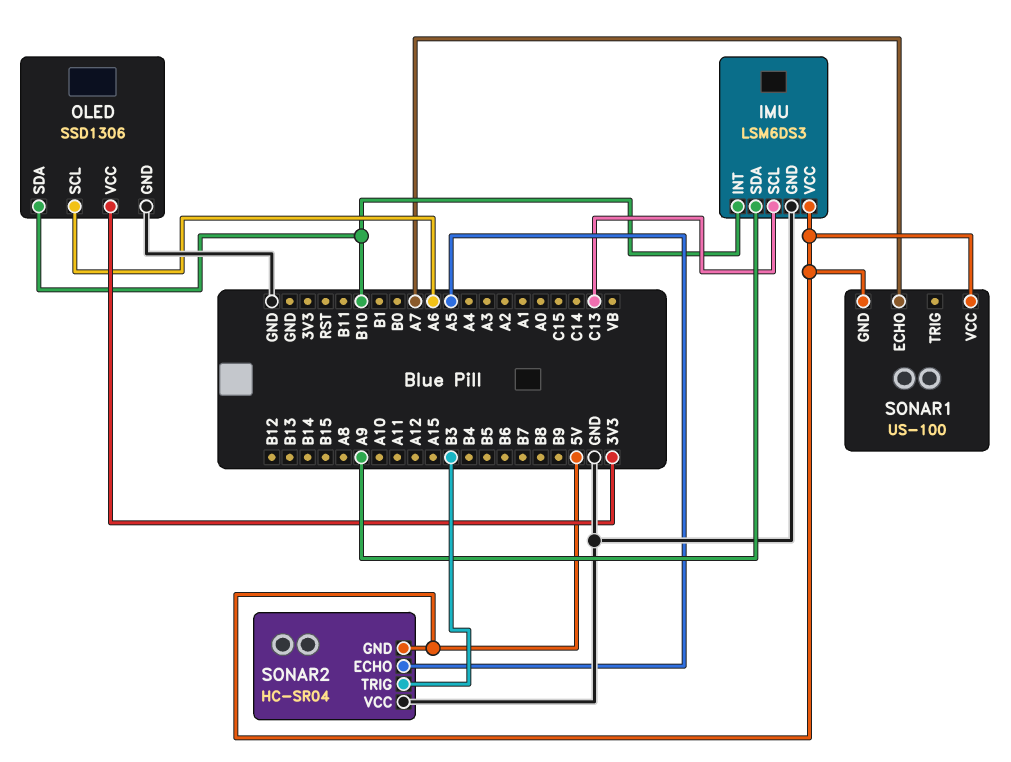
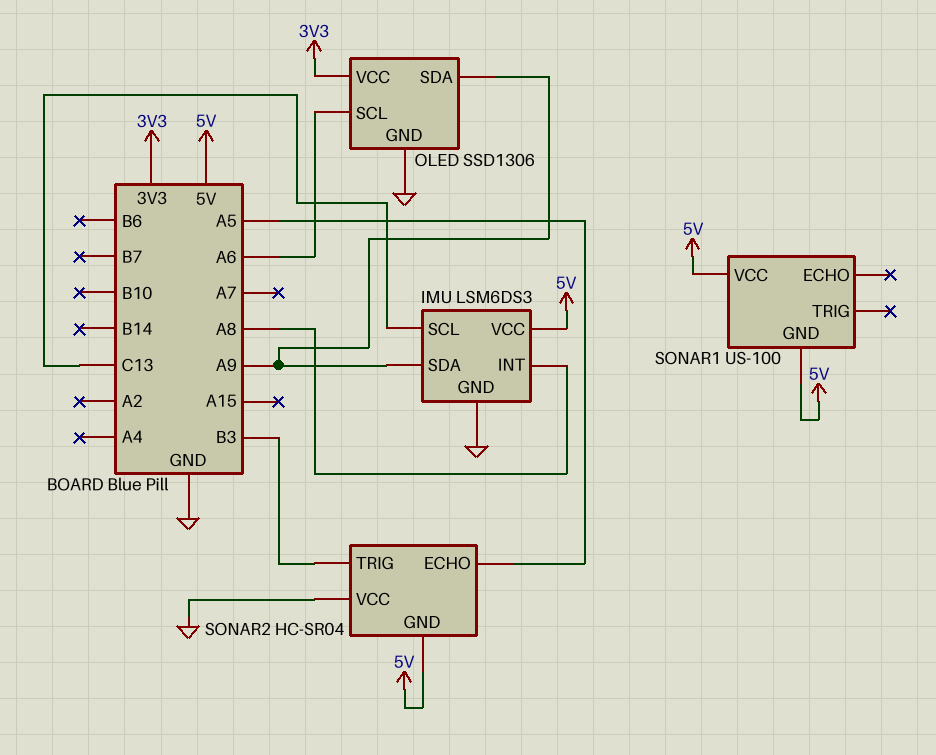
IMU pin INT: B10 -> A8
OLED pin SDA: B10 -> A9
SONAR1 pin ECHO: A7 -> none

